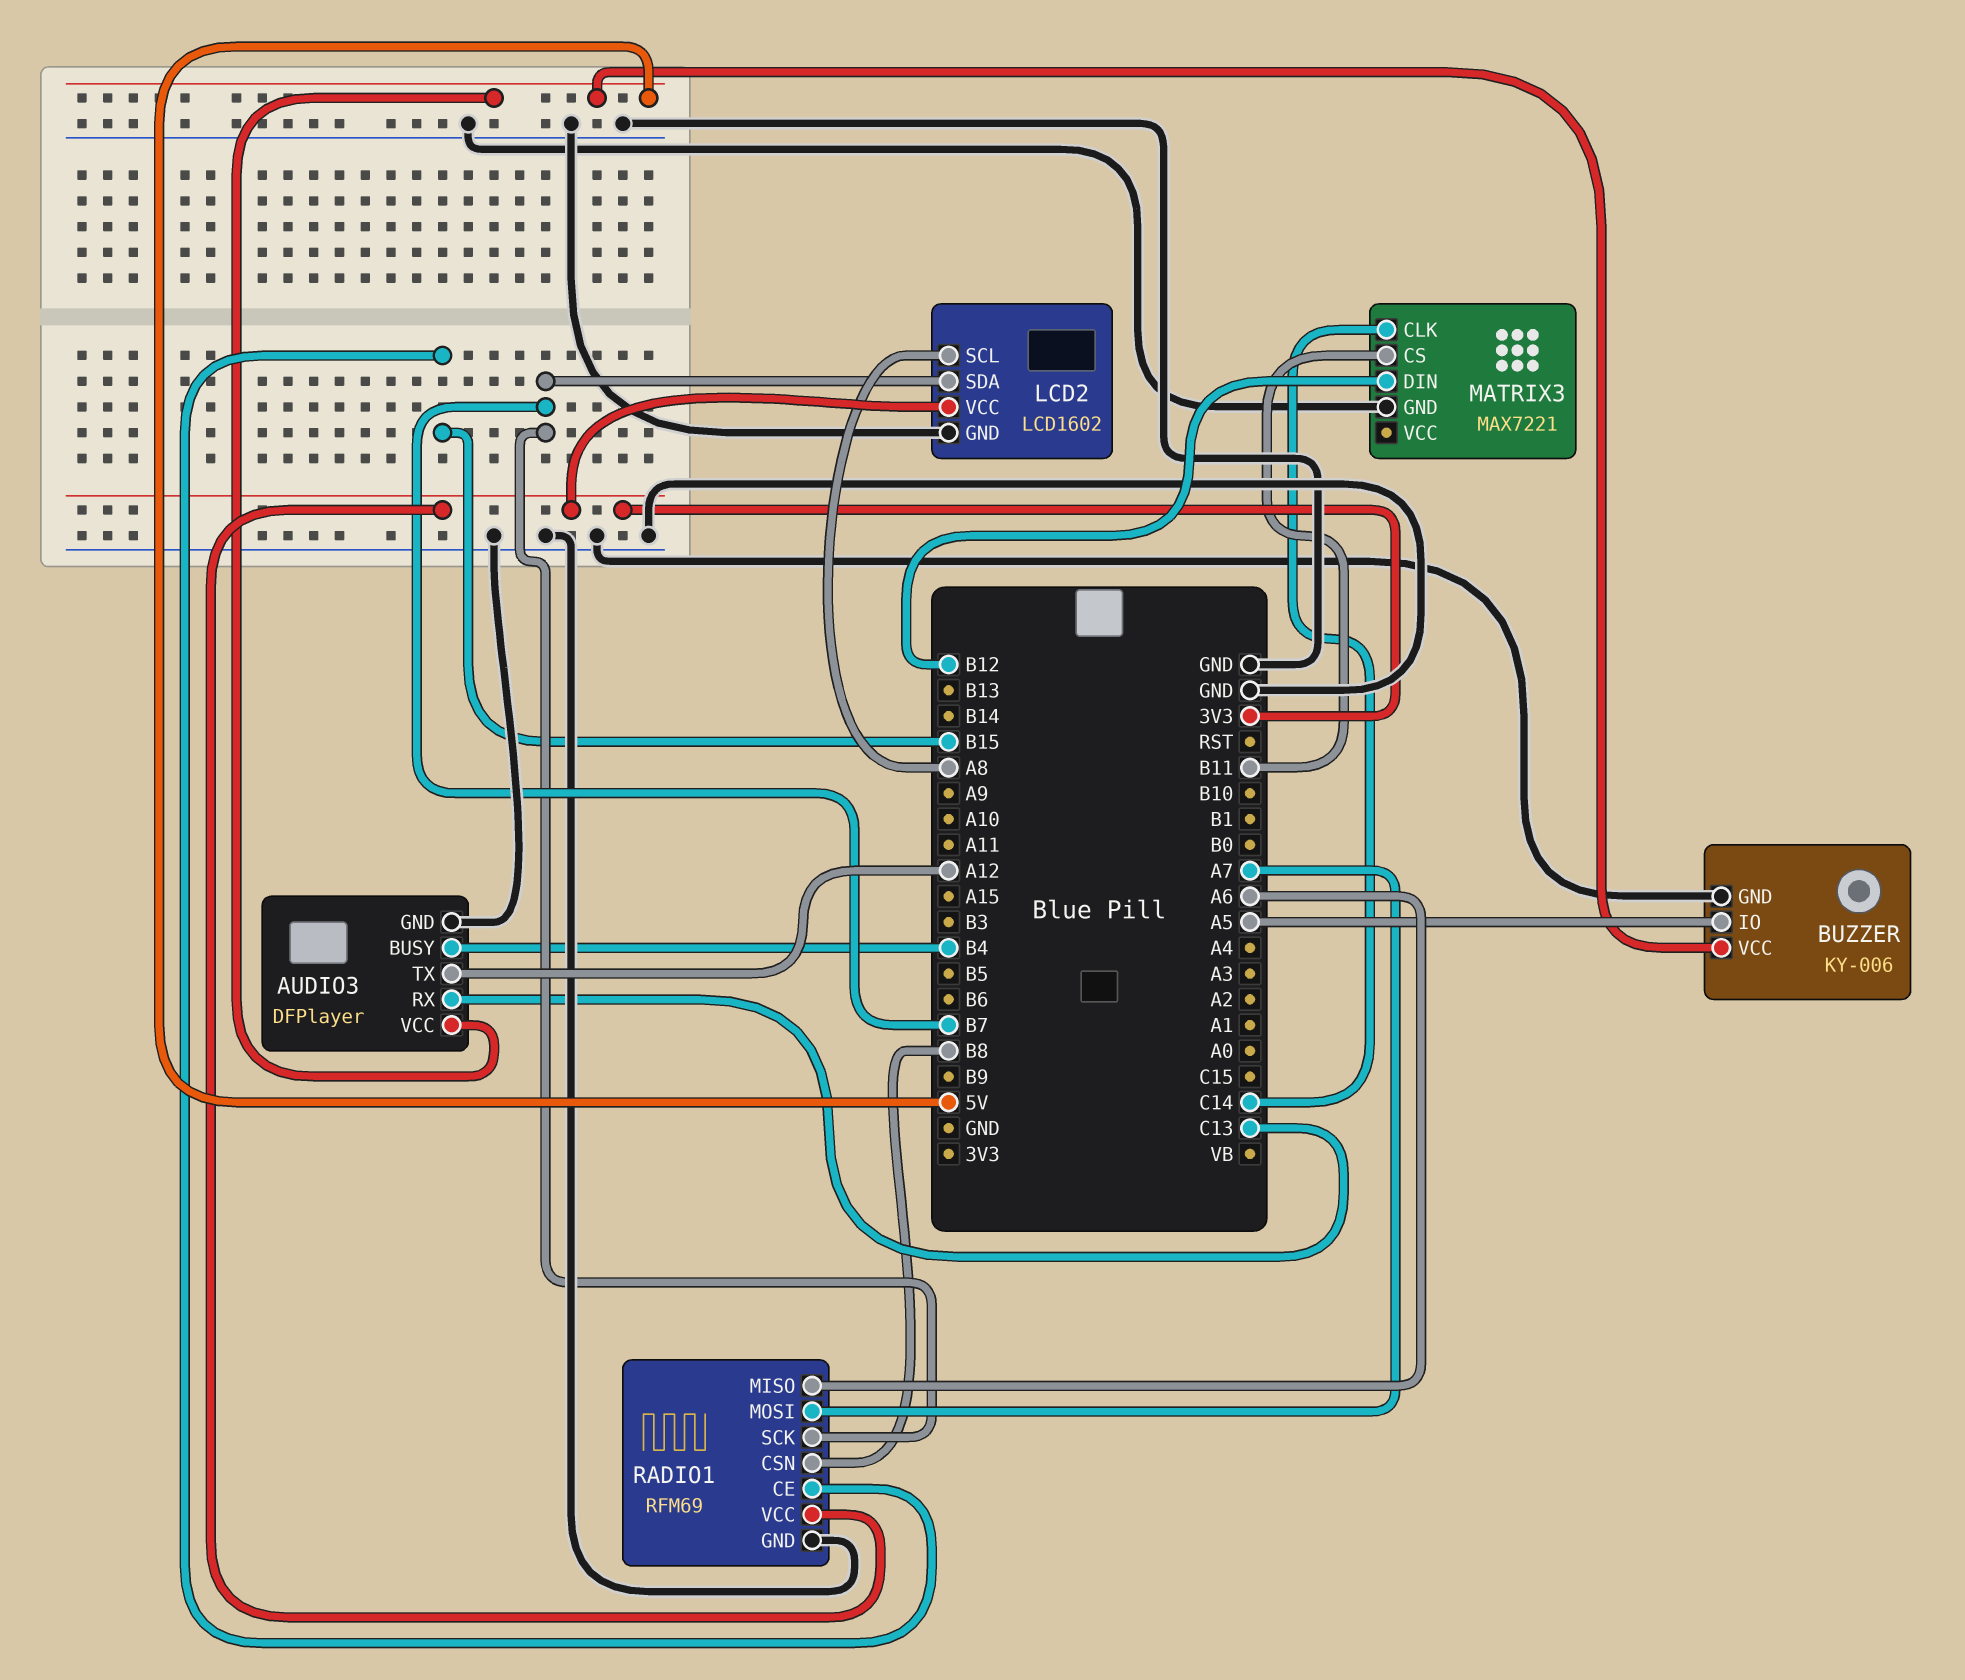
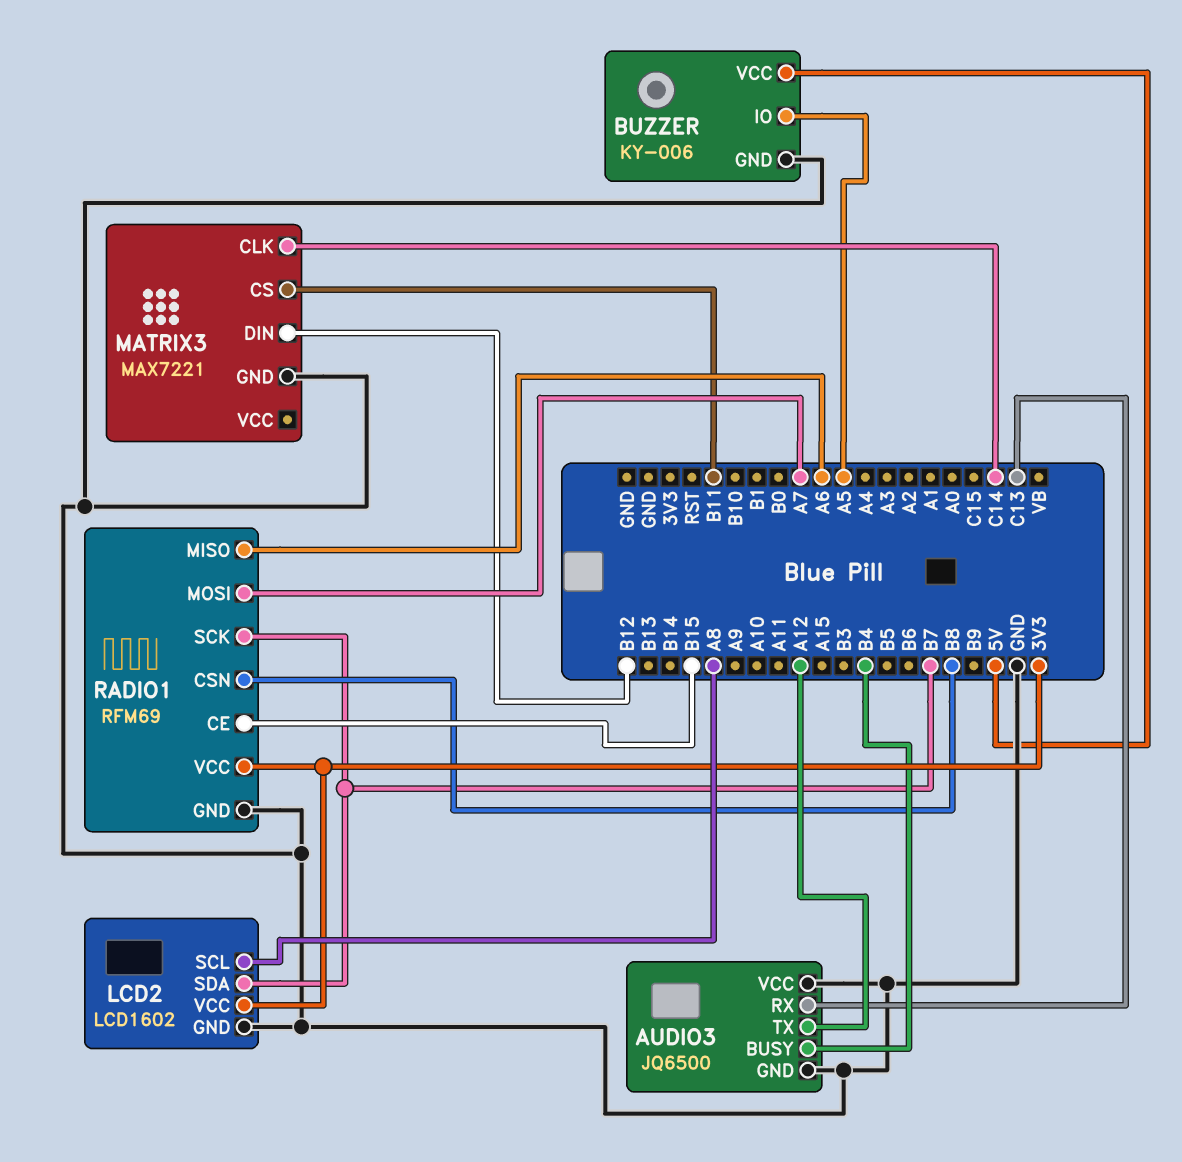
AUDIO3: DFPlayer -> JQ6500
AUDIO3 pin VCC: 5V -> GND

